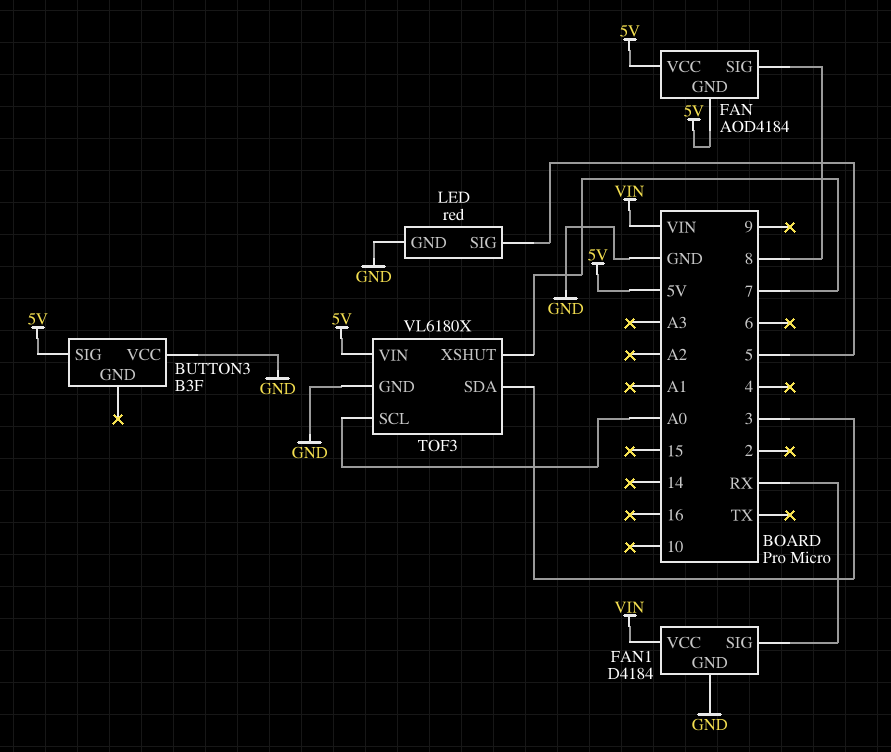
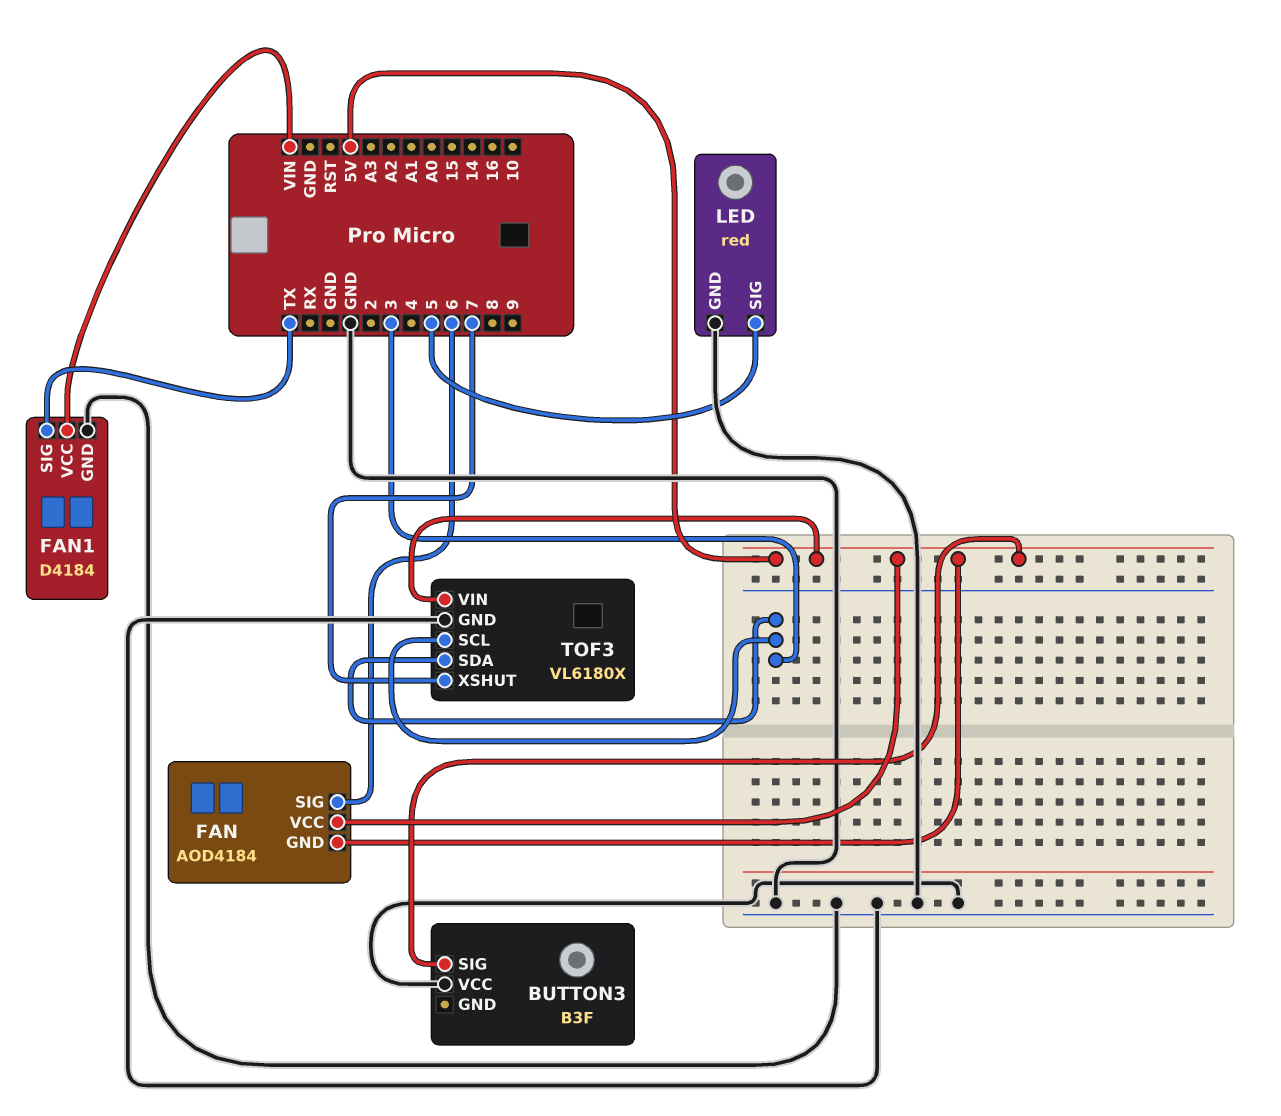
FAN pin SIG: 8 -> 6
FAN1 pin SIG: RX -> TX
TOF3 pin SCL: A0 -> 3

